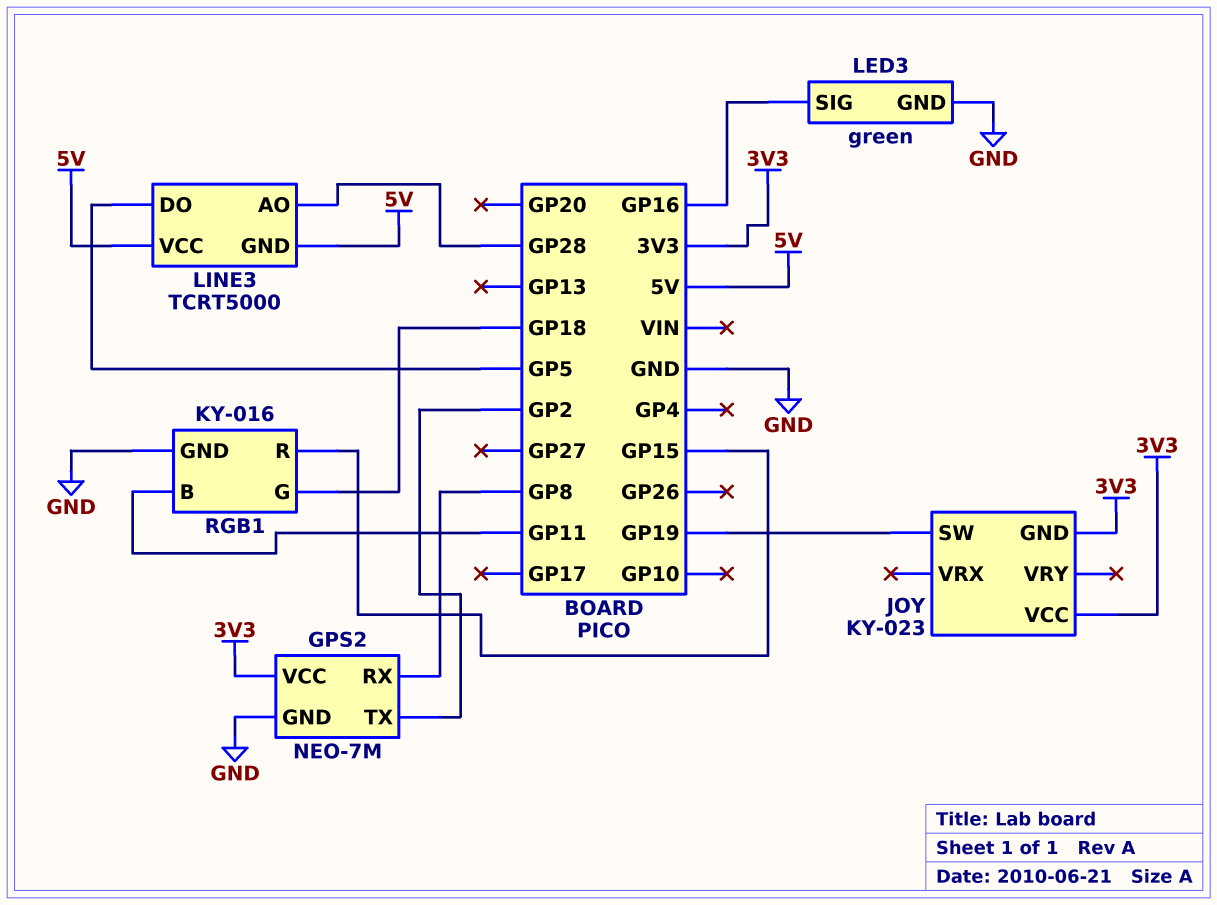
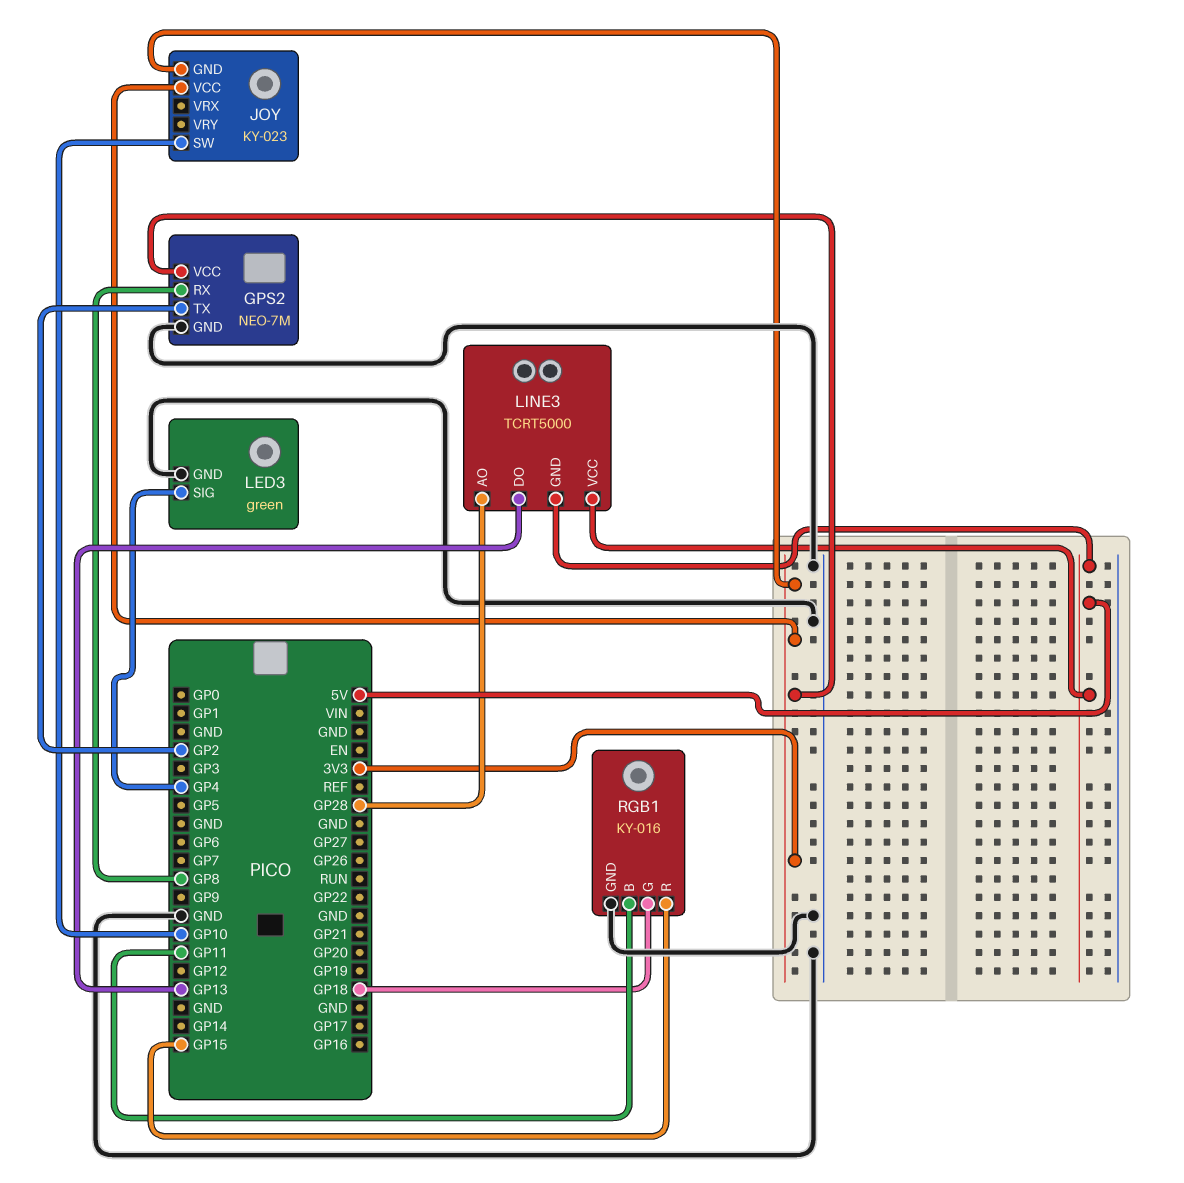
JOY pin SW: GP19 -> GP10
LED3 pin SIG: GP16 -> GP4
LINE3 pin DO: GP5 -> GP13

